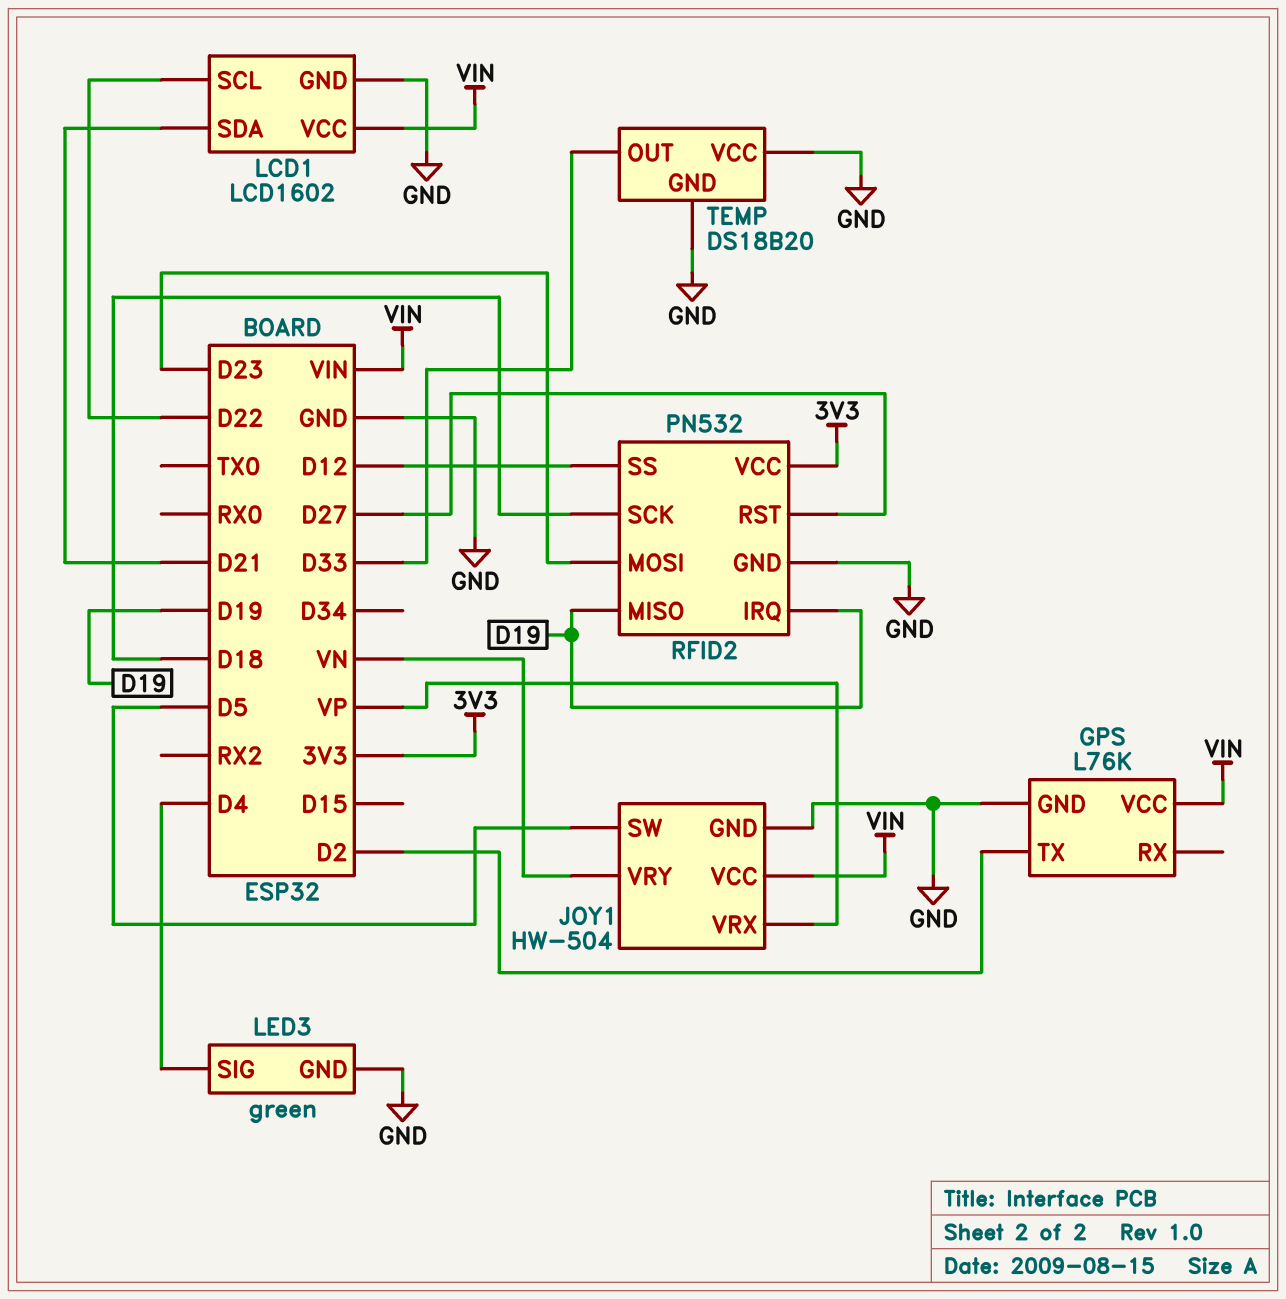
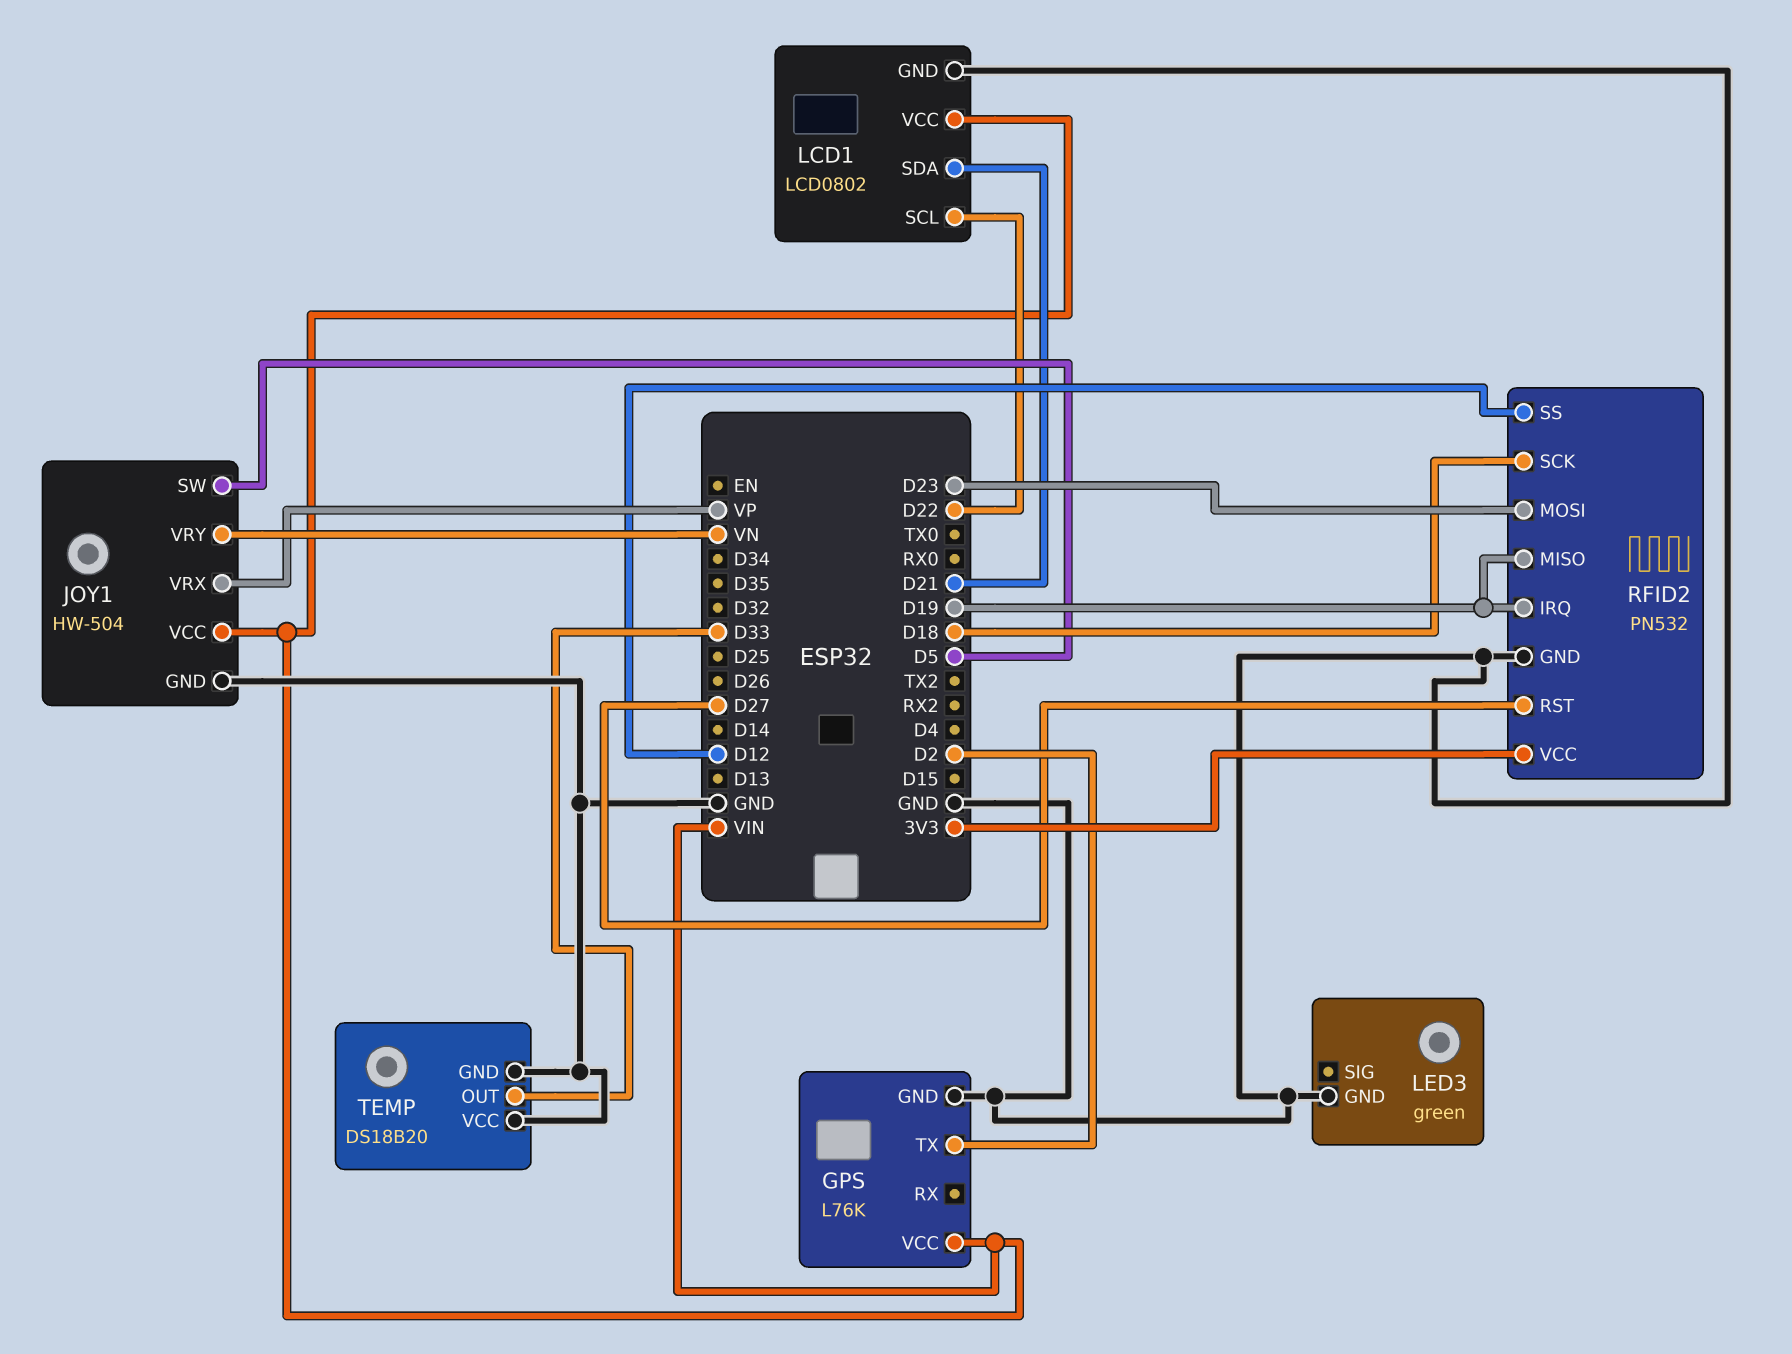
LCD1: LCD1602 -> LCD0802
LED3 pin SIG: D4 -> none

